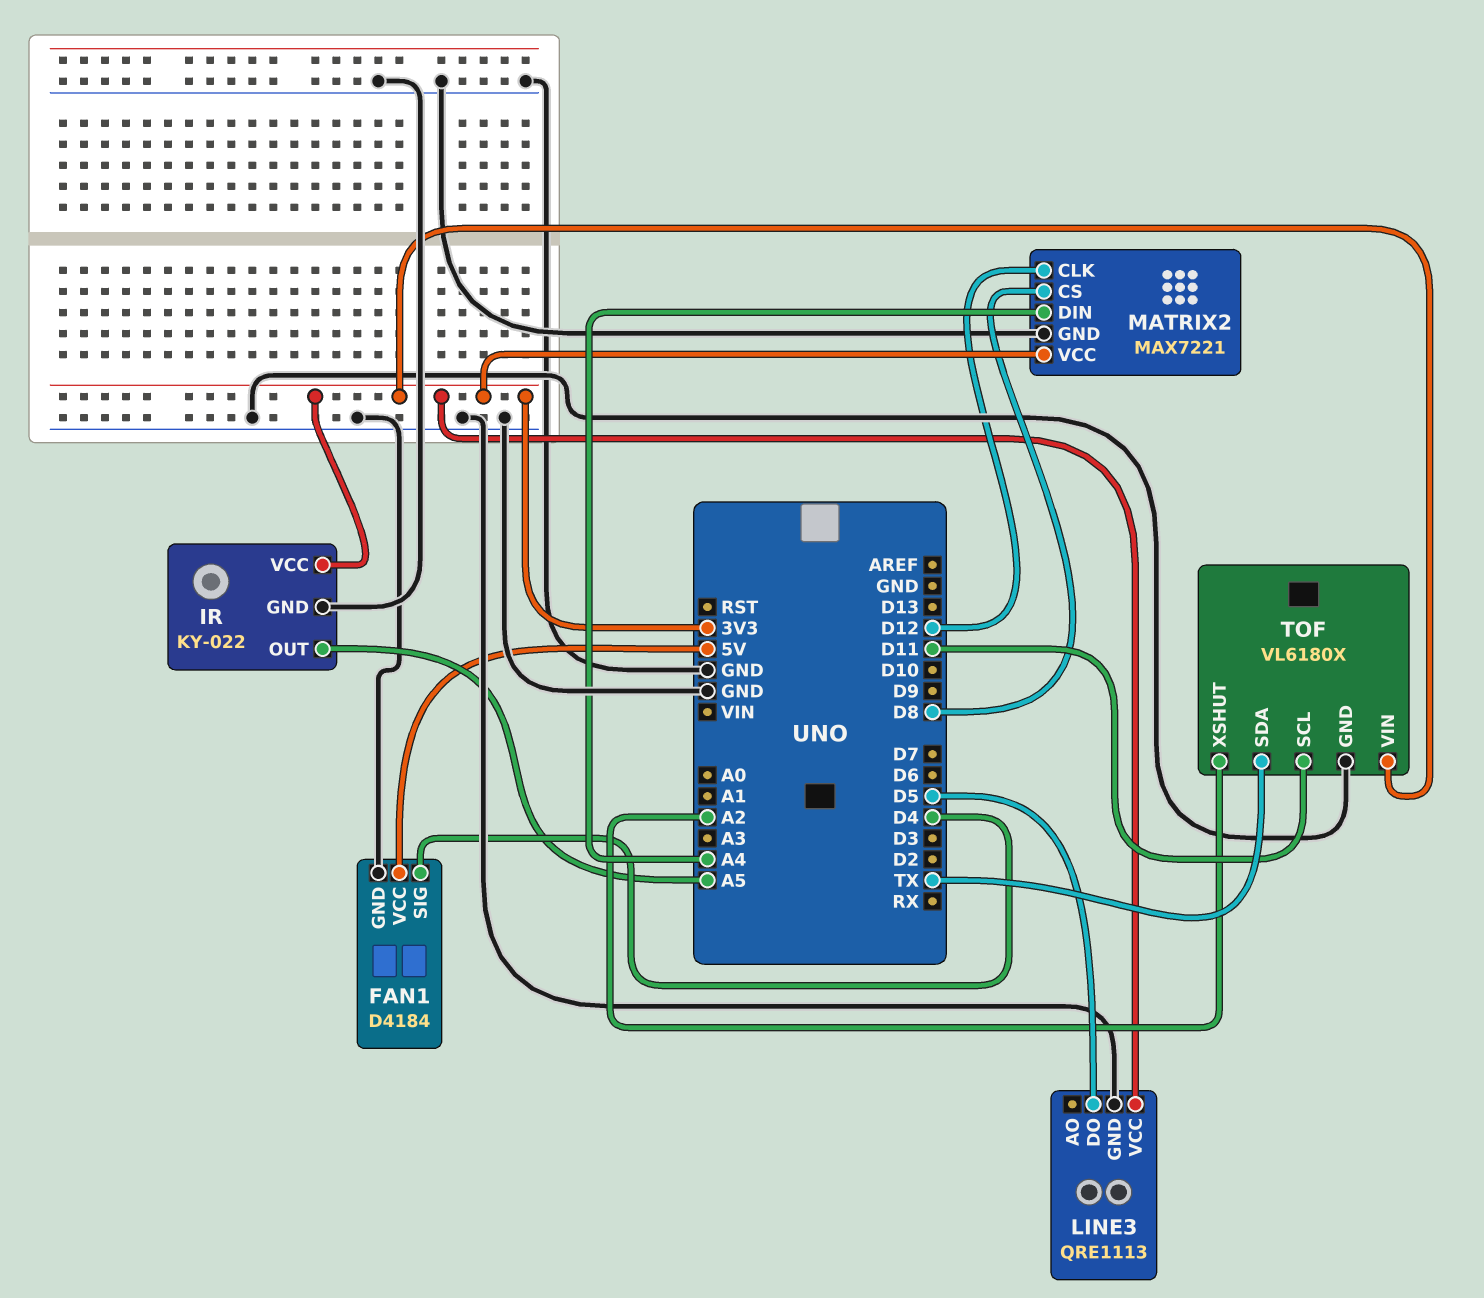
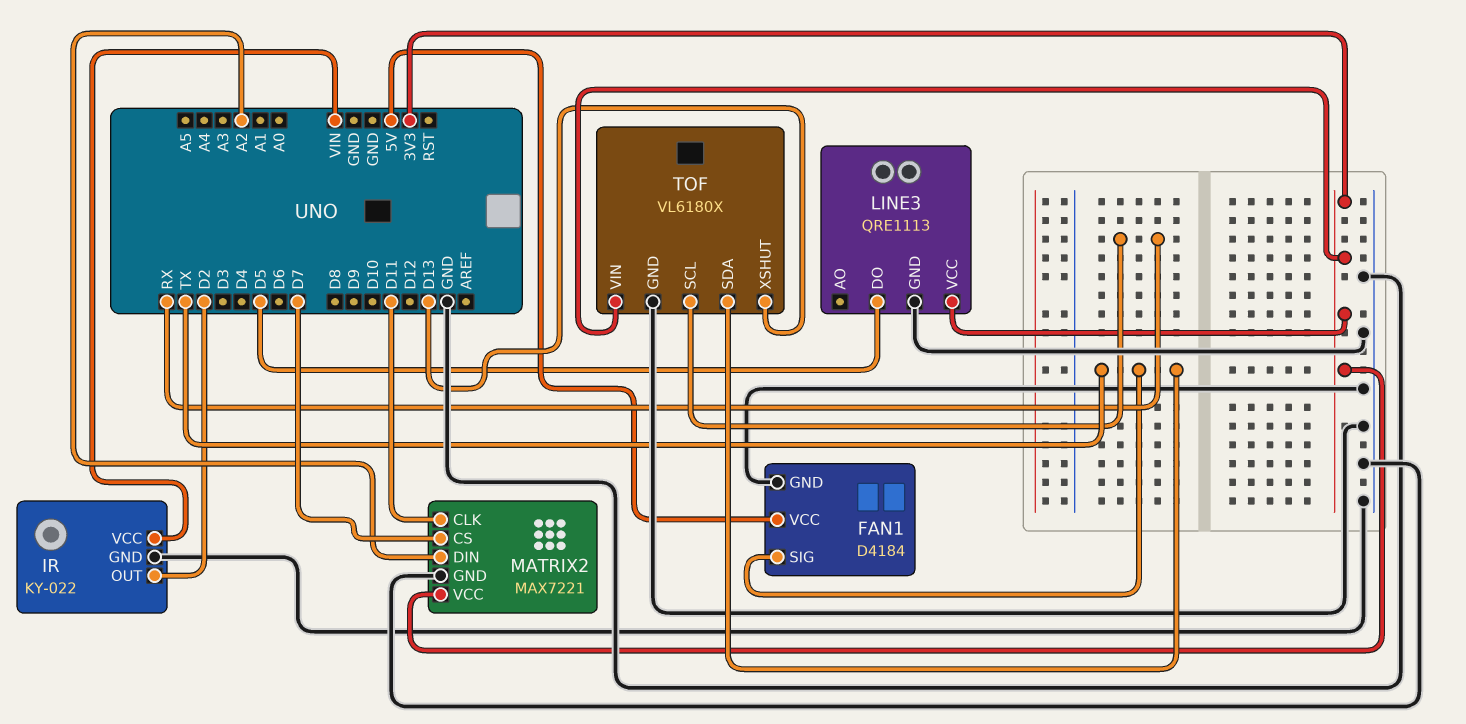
FAN1 pin SIG: D4 -> TX
IR pin OUT: A5 -> D2
IR pin VCC: 3V3 -> VIN
MATRIX2 pin CLK: D12 -> D11
MATRIX2 pin CS: D8 -> D7
MATRIX2 pin DIN: A4 -> A2
TOF pin SCL: D11 -> RX
TOF pin XSHUT: A2 -> D13

